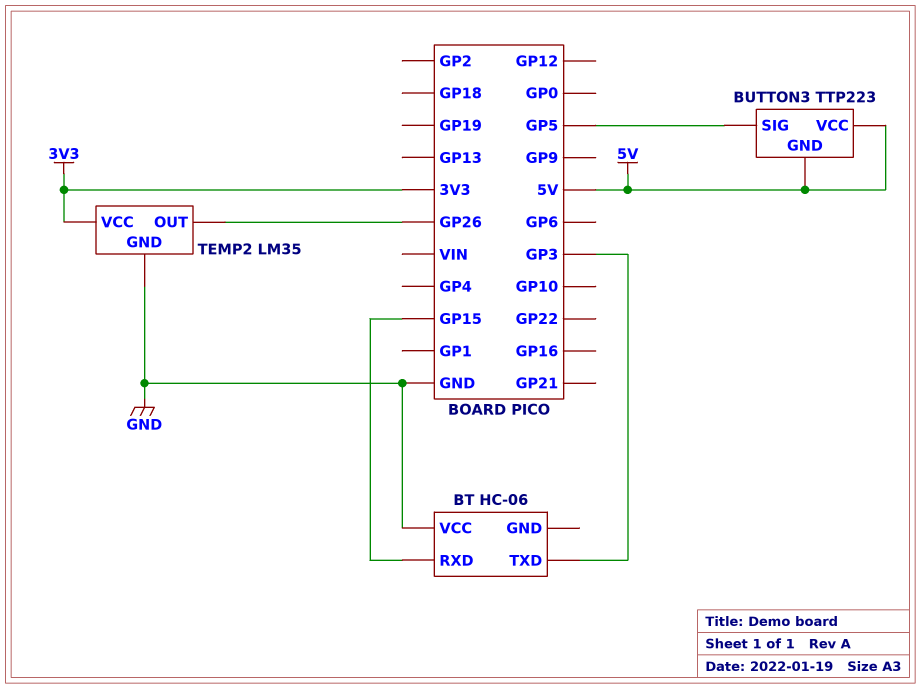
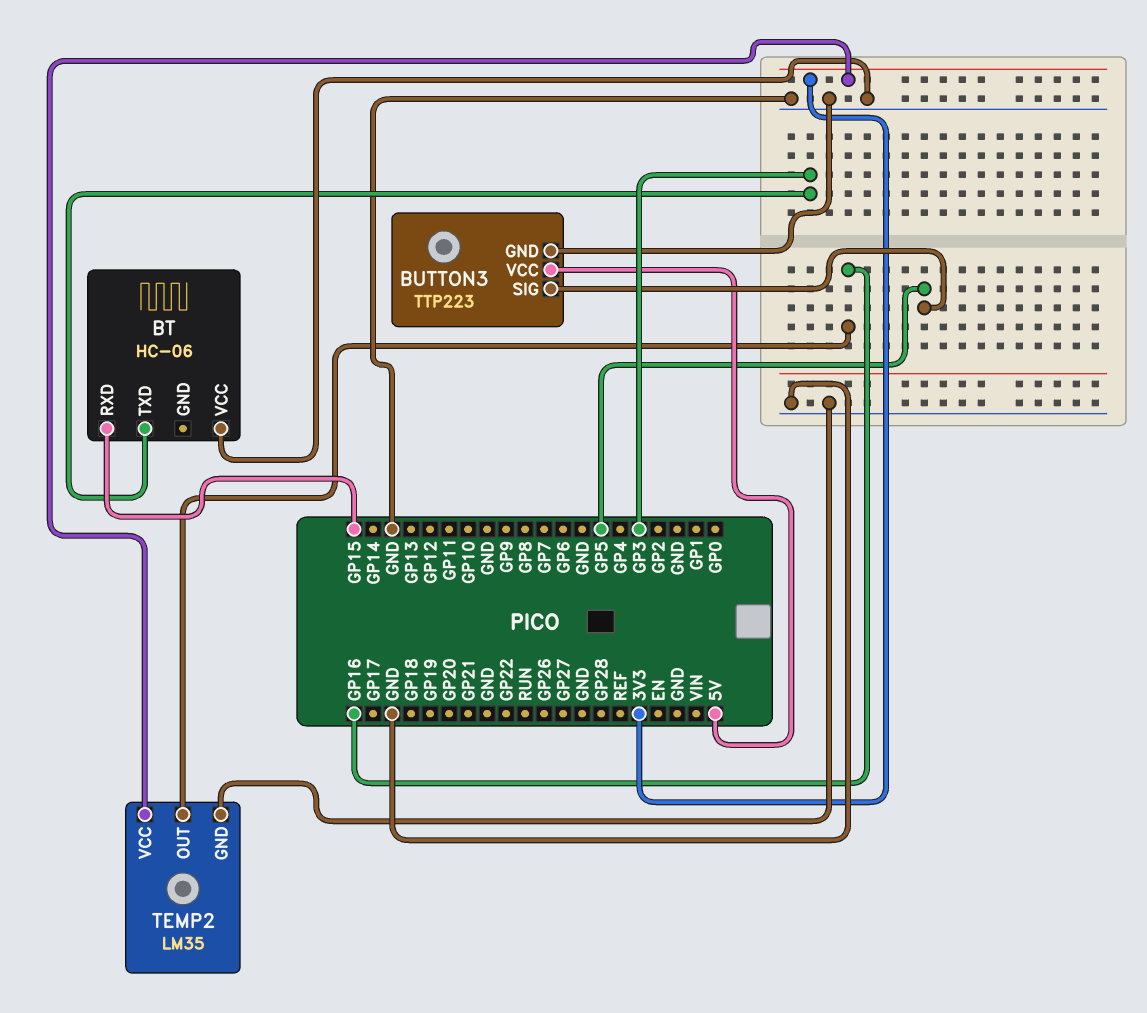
BUTTON3 pin GND: 5V -> GND
TEMP2 pin OUT: GP26 -> GP16

